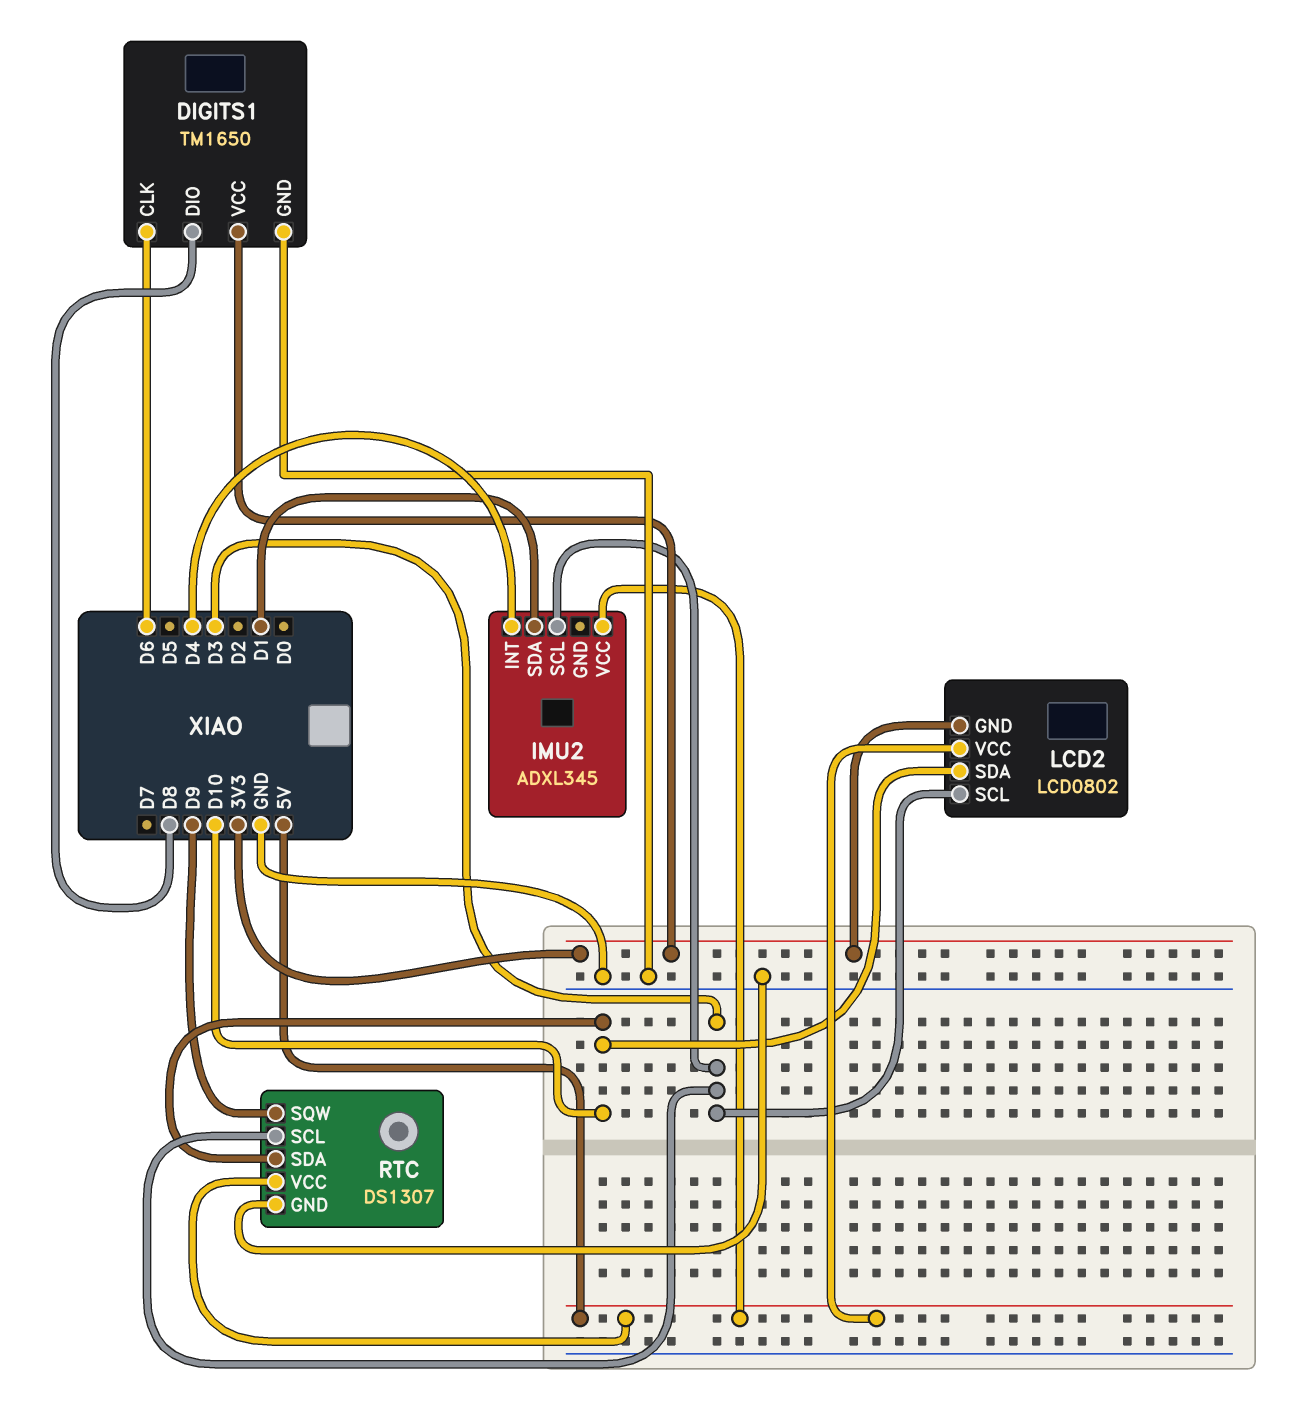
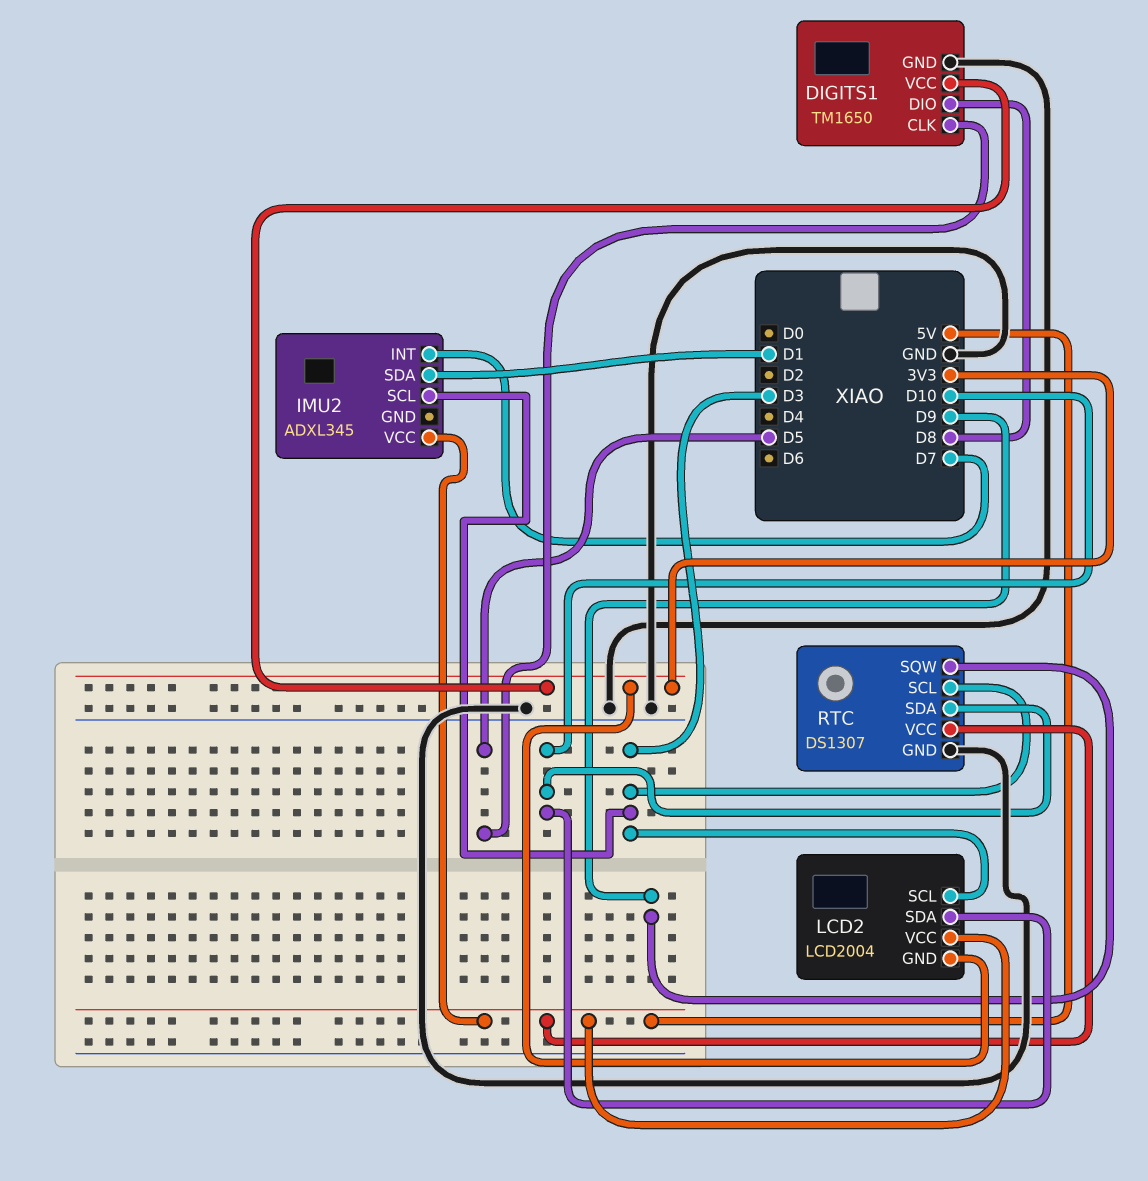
DIGITS1 pin CLK: D6 -> D5
IMU2 pin INT: D4 -> D7
LCD2: LCD0802 -> LCD2004

